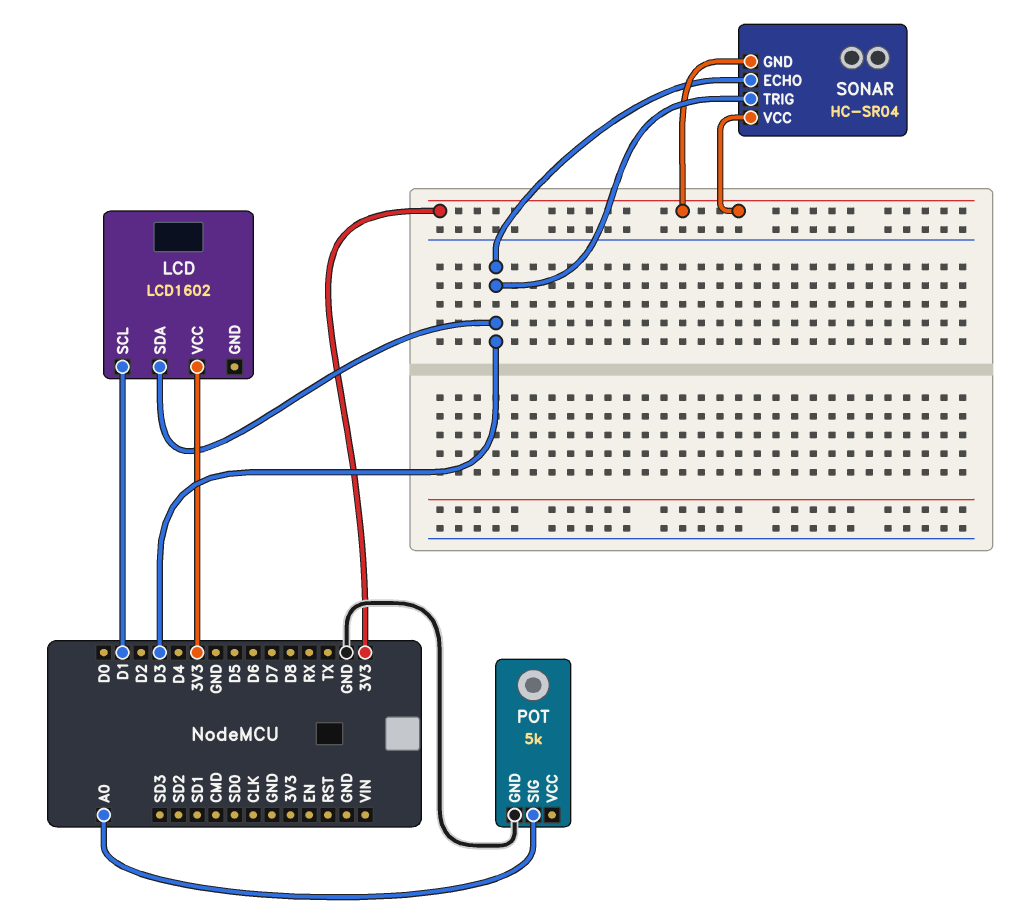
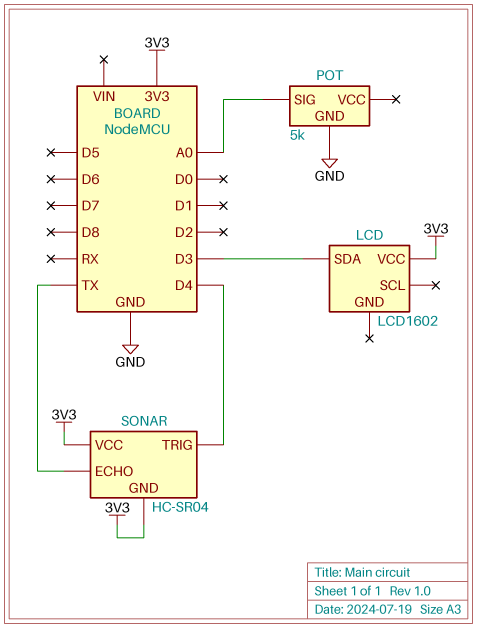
LCD pin SCL: D1 -> none
SONAR pin ECHO: D3 -> TX
SONAR pin TRIG: D3 -> D4

